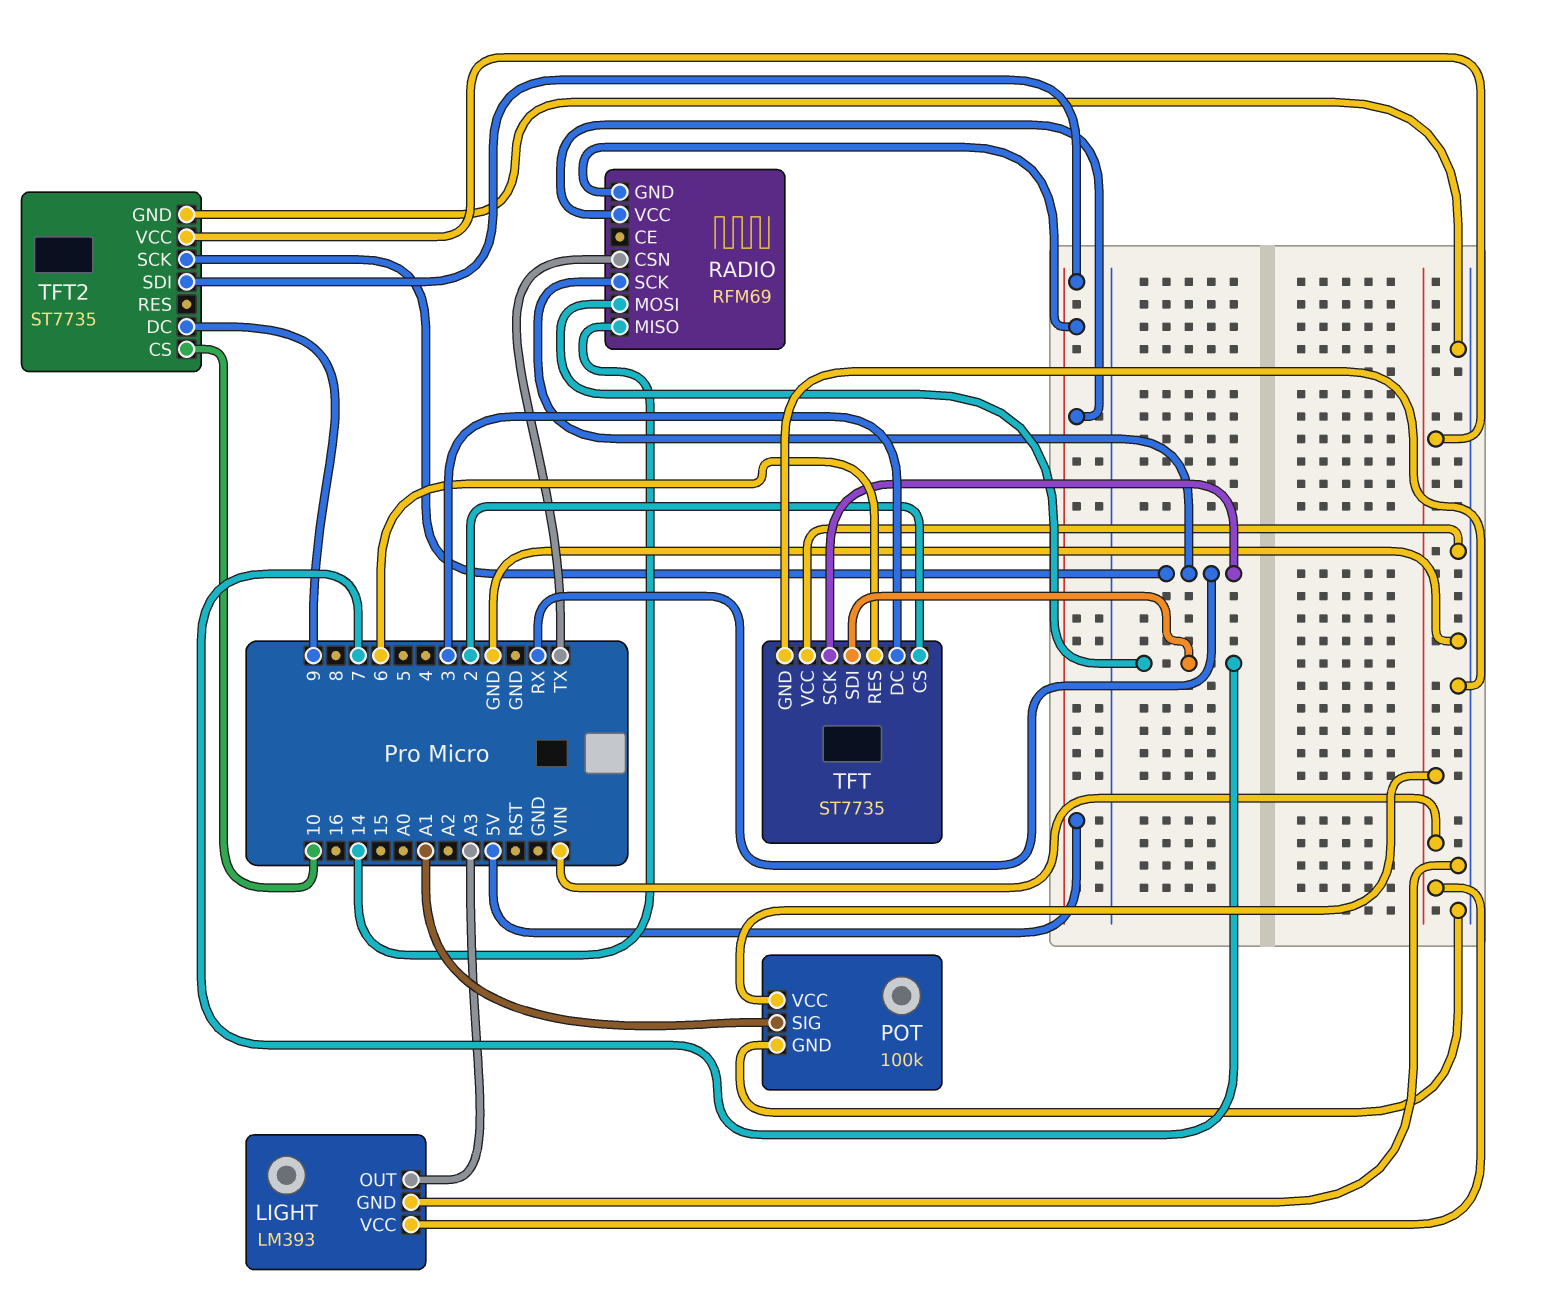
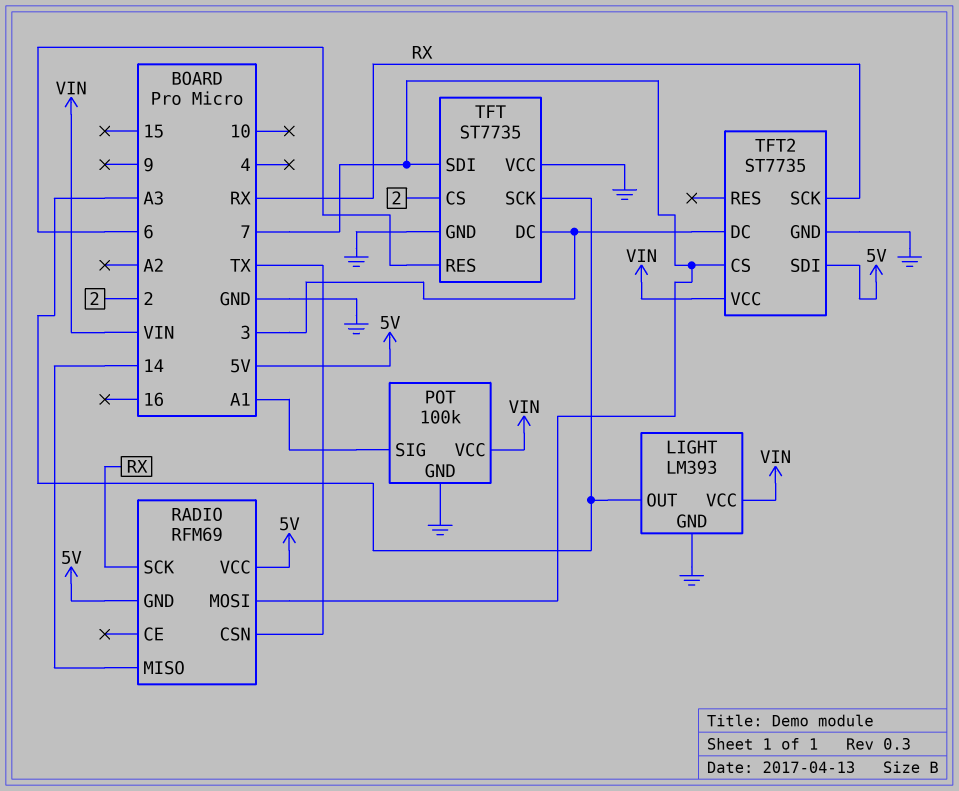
TFT pin SCK: RX -> A3
TFT2 pin CS: 10 -> 7
TFT2 pin DC: 9 -> 3

